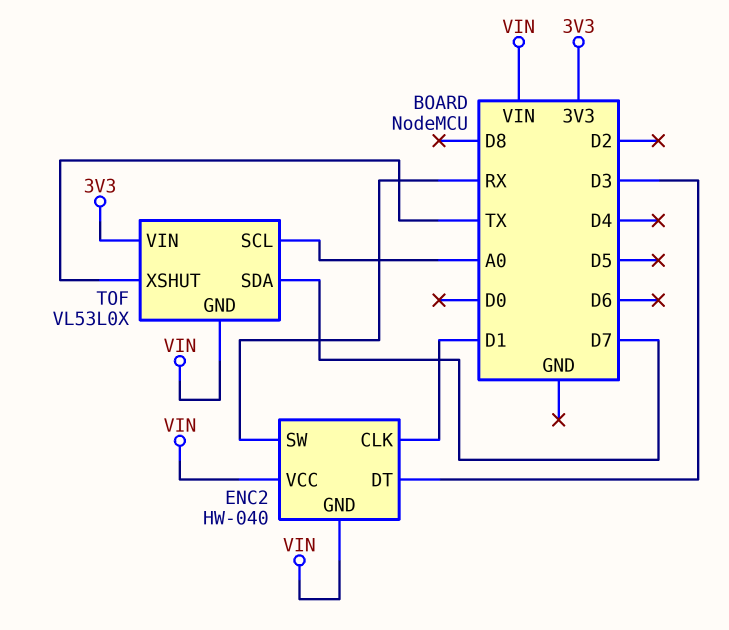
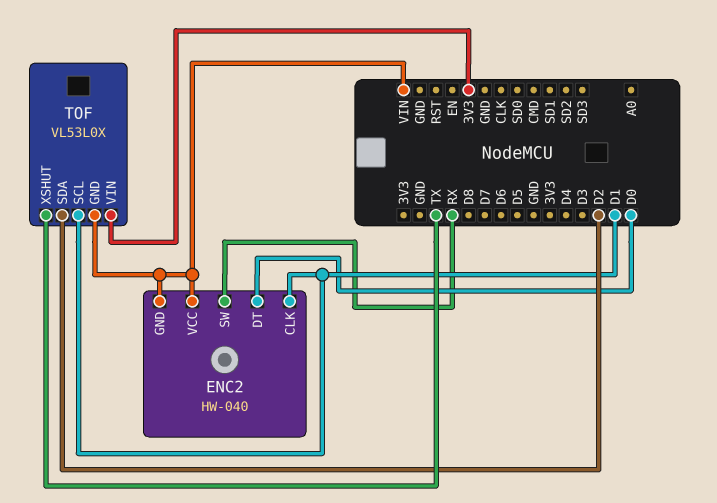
ENC2 pin DT: D3 -> D0
TOF pin SCL: A0 -> D1
TOF pin SDA: D7 -> D2

